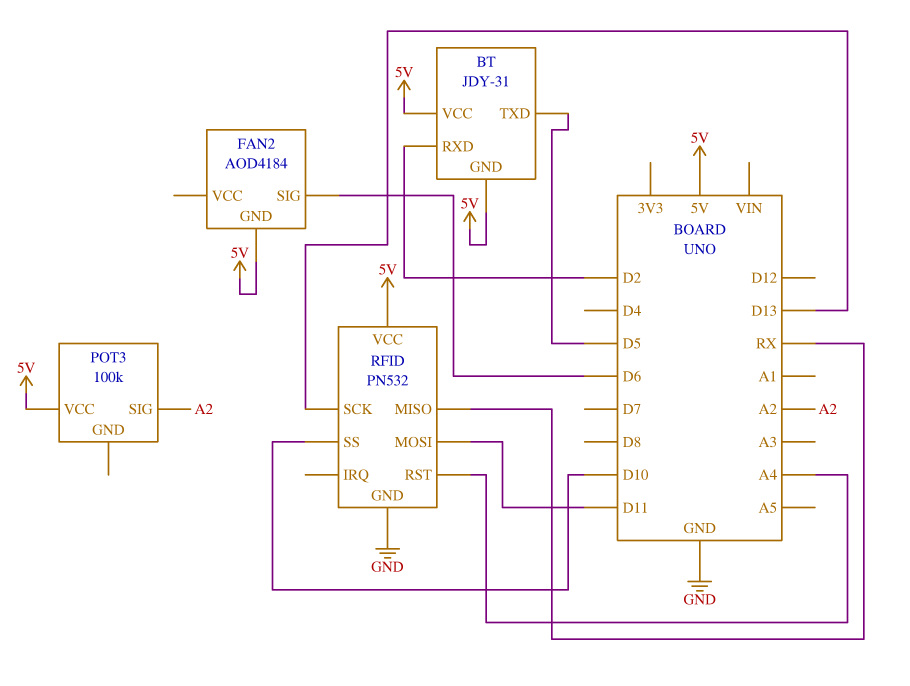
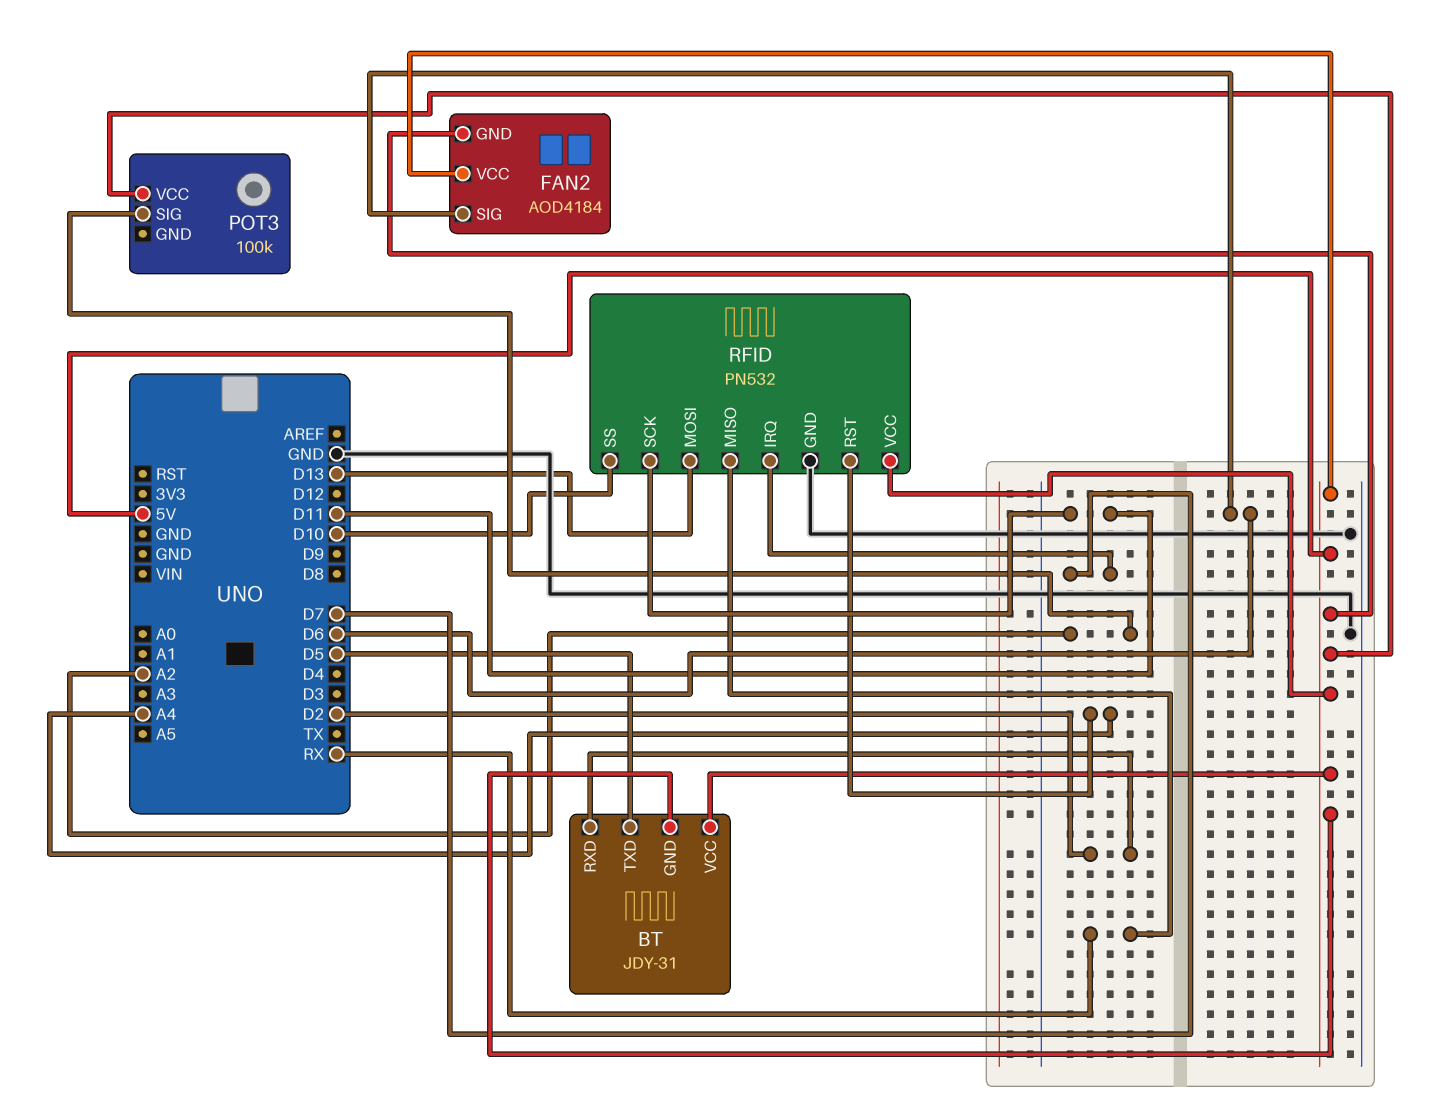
FAN2 pin VCC: none -> 5V
RFID pin IRQ: none -> D7
RFID pin MOSI: D11 -> D13
RFID pin SCK: D13 -> D11

